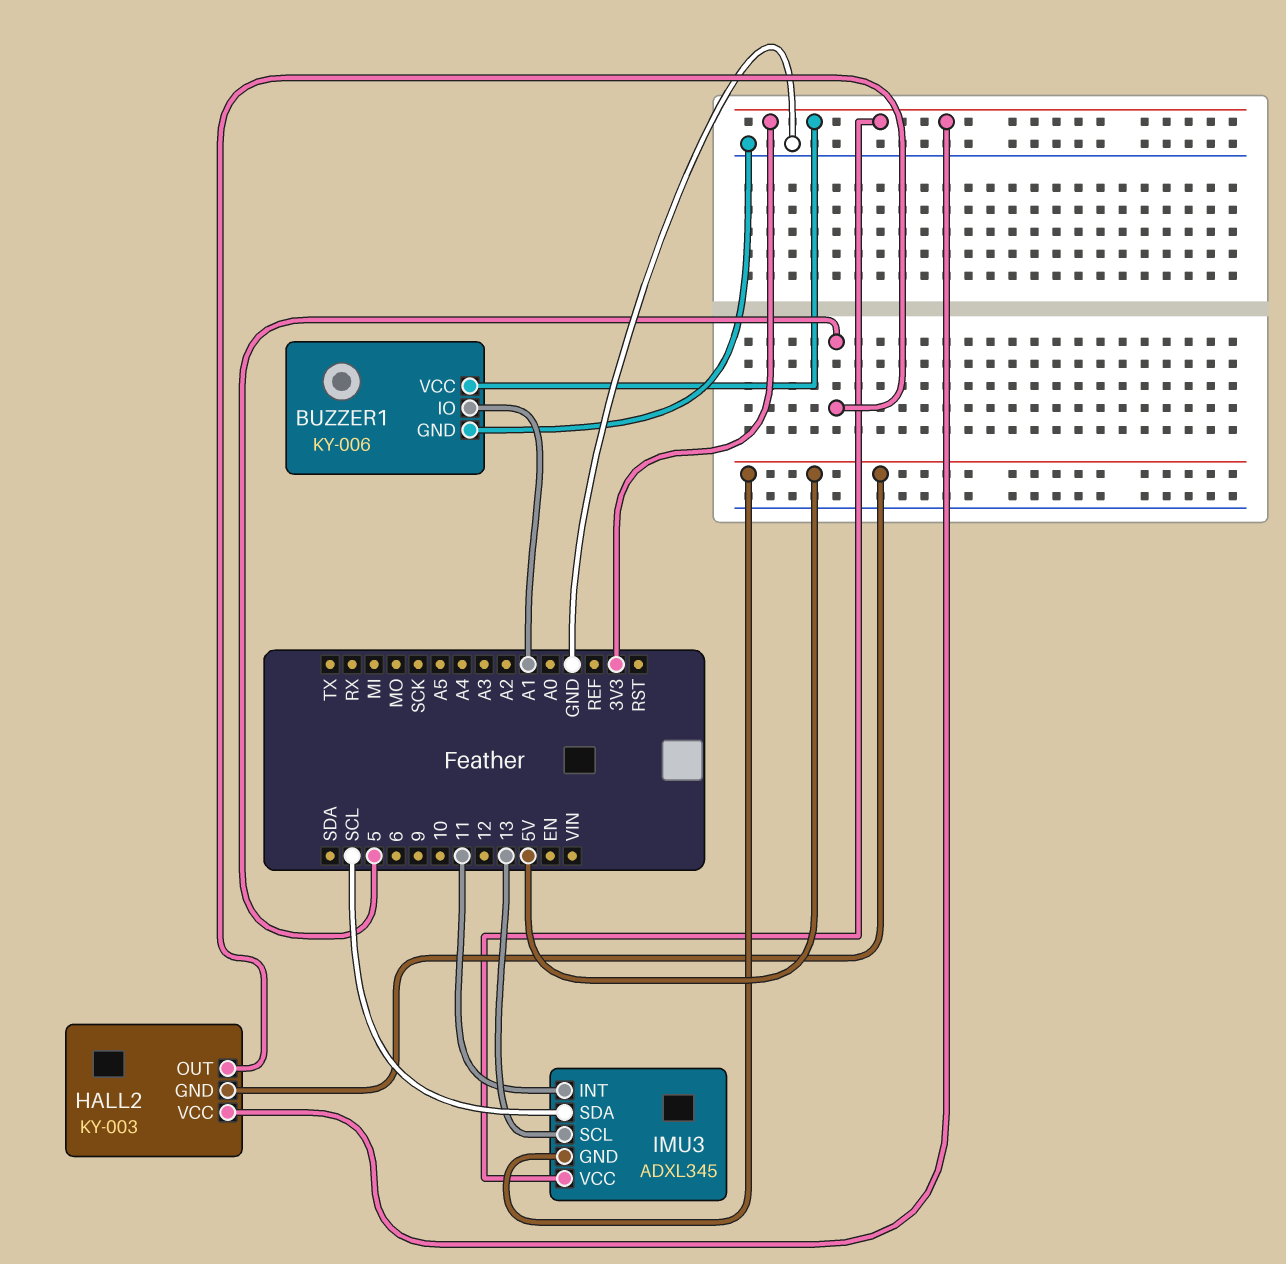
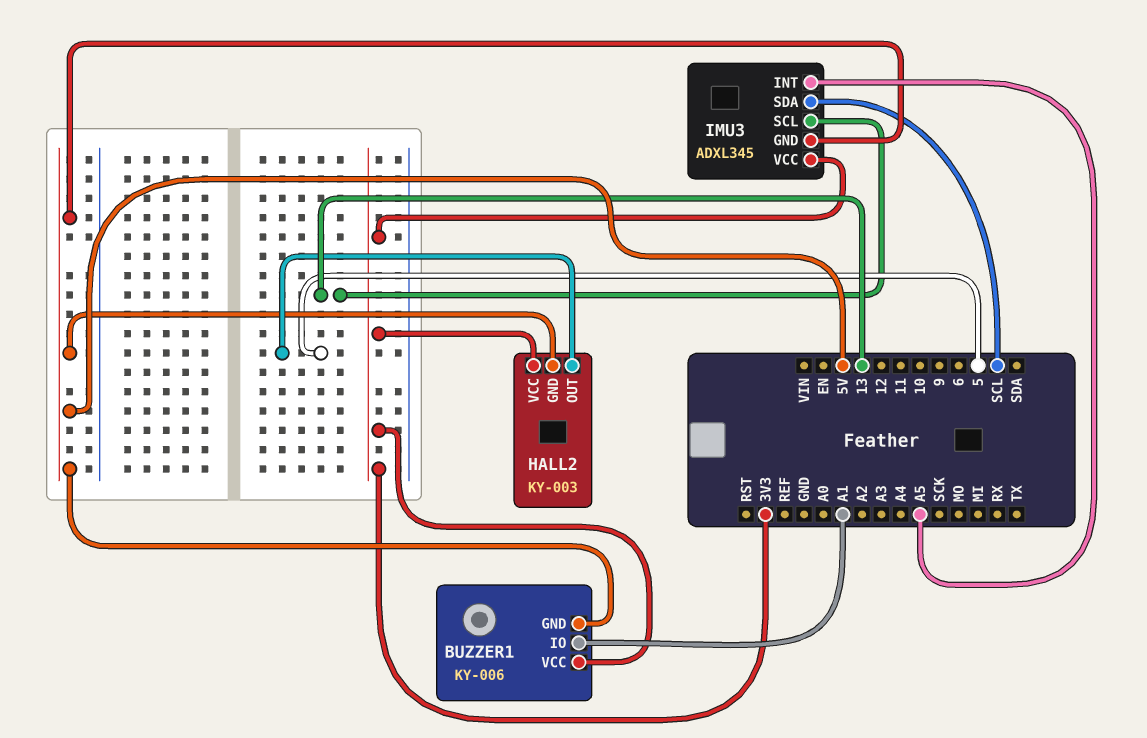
BUZZER1 pin GND: GND -> 5V
IMU3 pin INT: 11 -> A5

